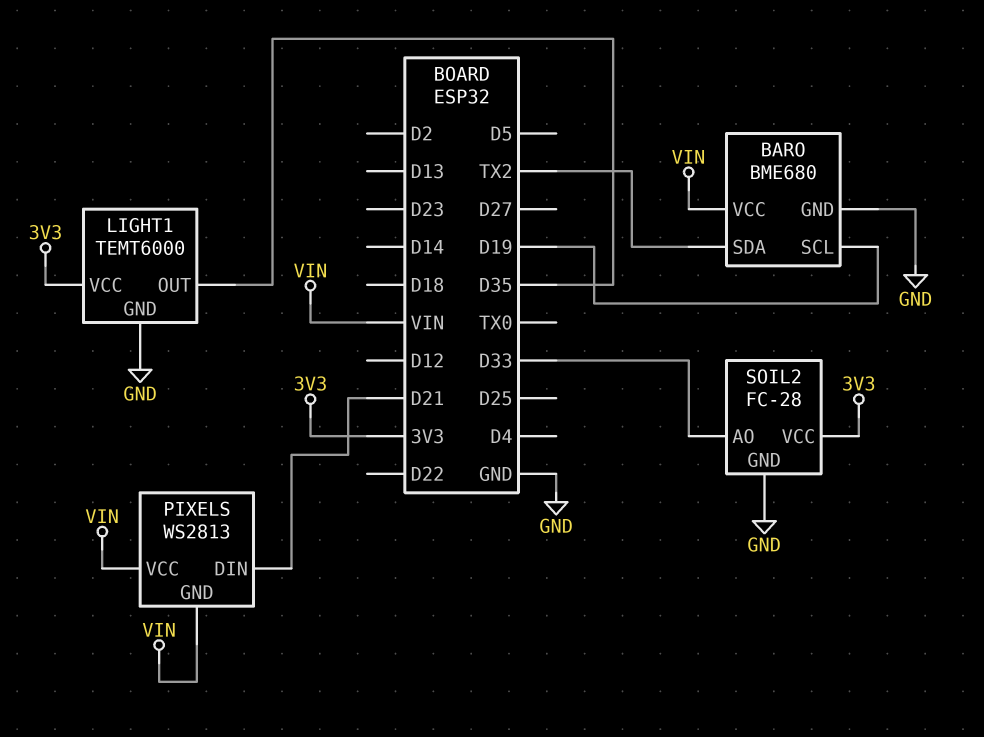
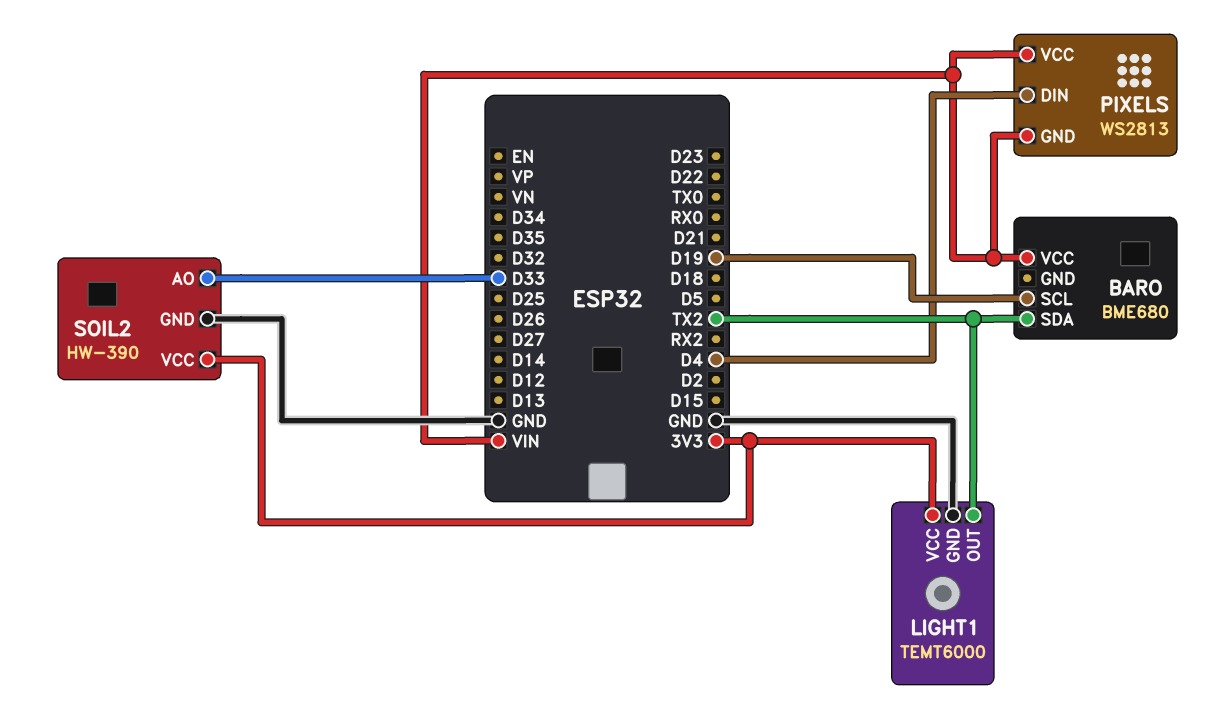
BARO pin GND: GND -> none
LIGHT1 pin OUT: D35 -> TX2
PIXELS pin DIN: D21 -> D4
SOIL2: FC-28 -> HW-390

